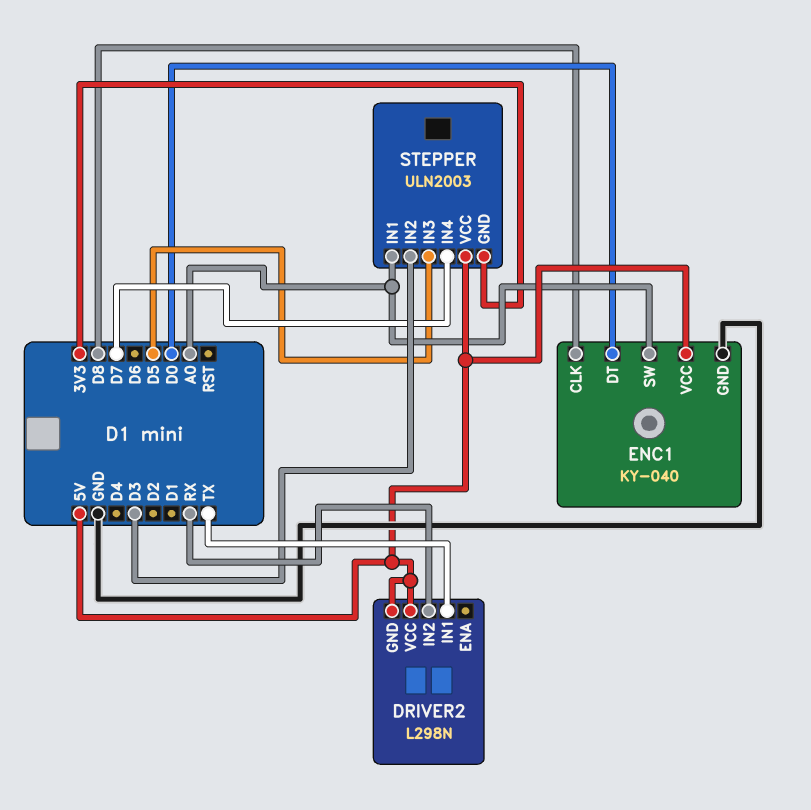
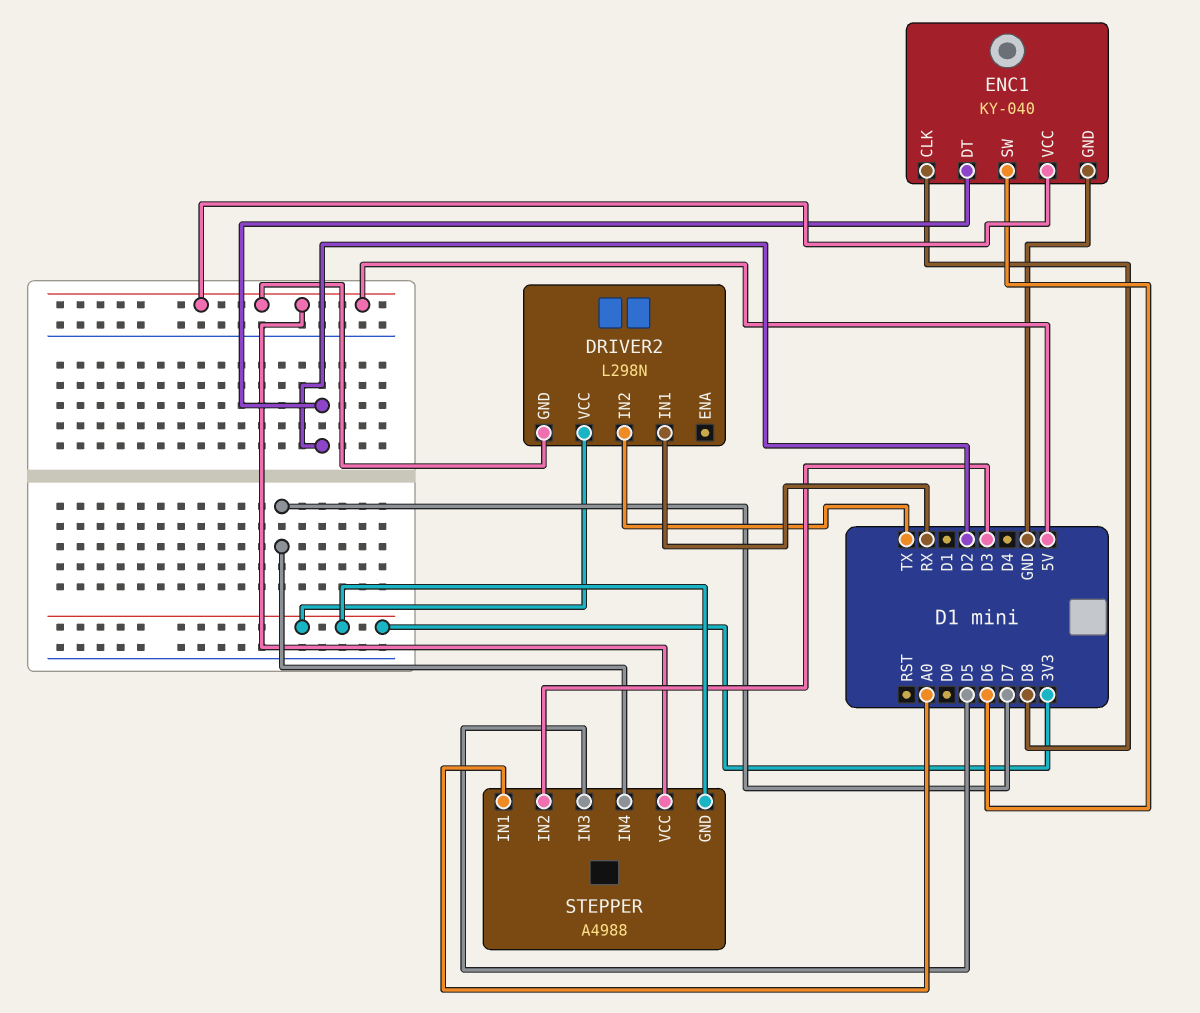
DRIVER2 pin IN1: TX -> RX
DRIVER2 pin IN2: RX -> TX
DRIVER2 pin VCC: 5V -> 3V3
ENC1 pin DT: D0 -> D2
ENC1 pin SW: A0 -> D6
STEPPER: ULN2003 -> A4988

